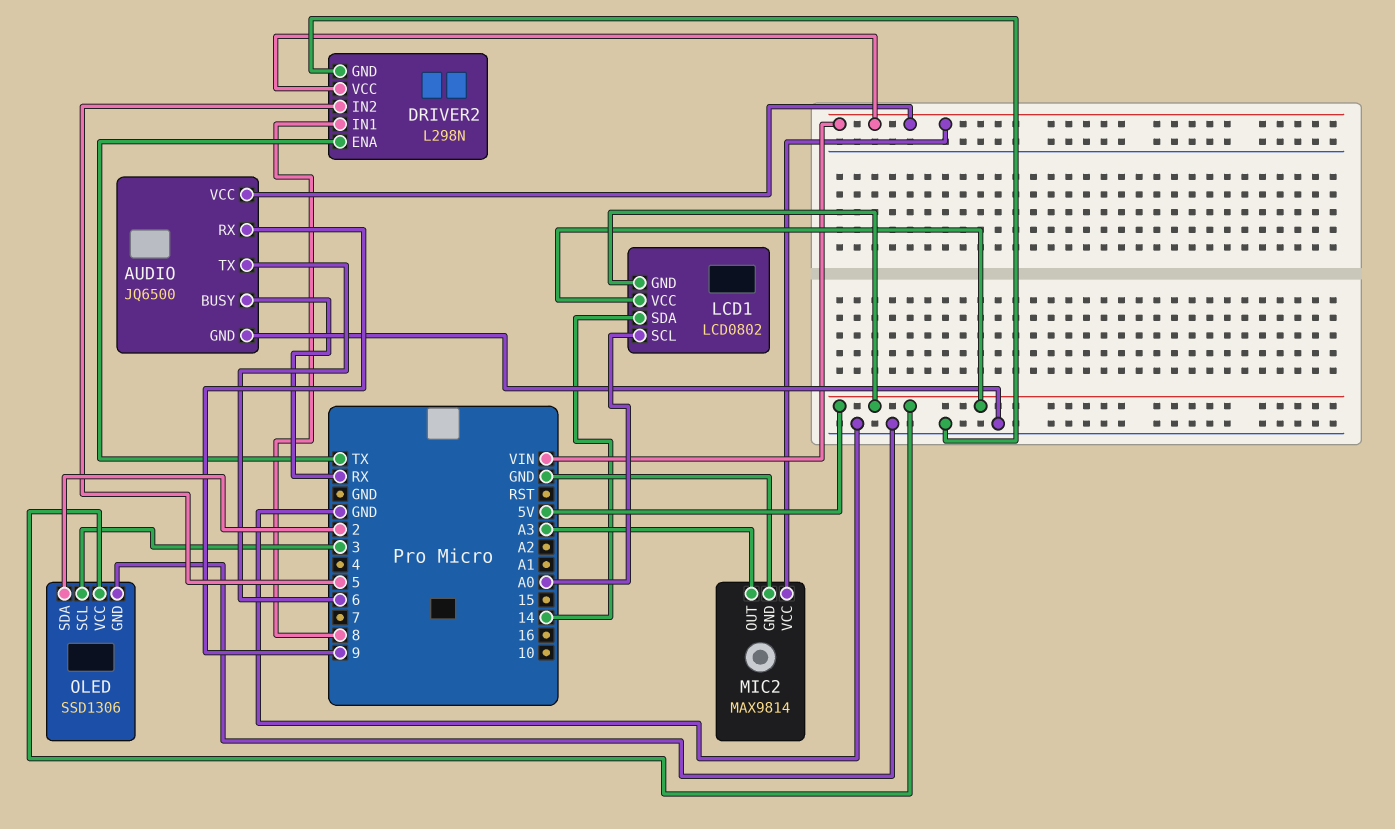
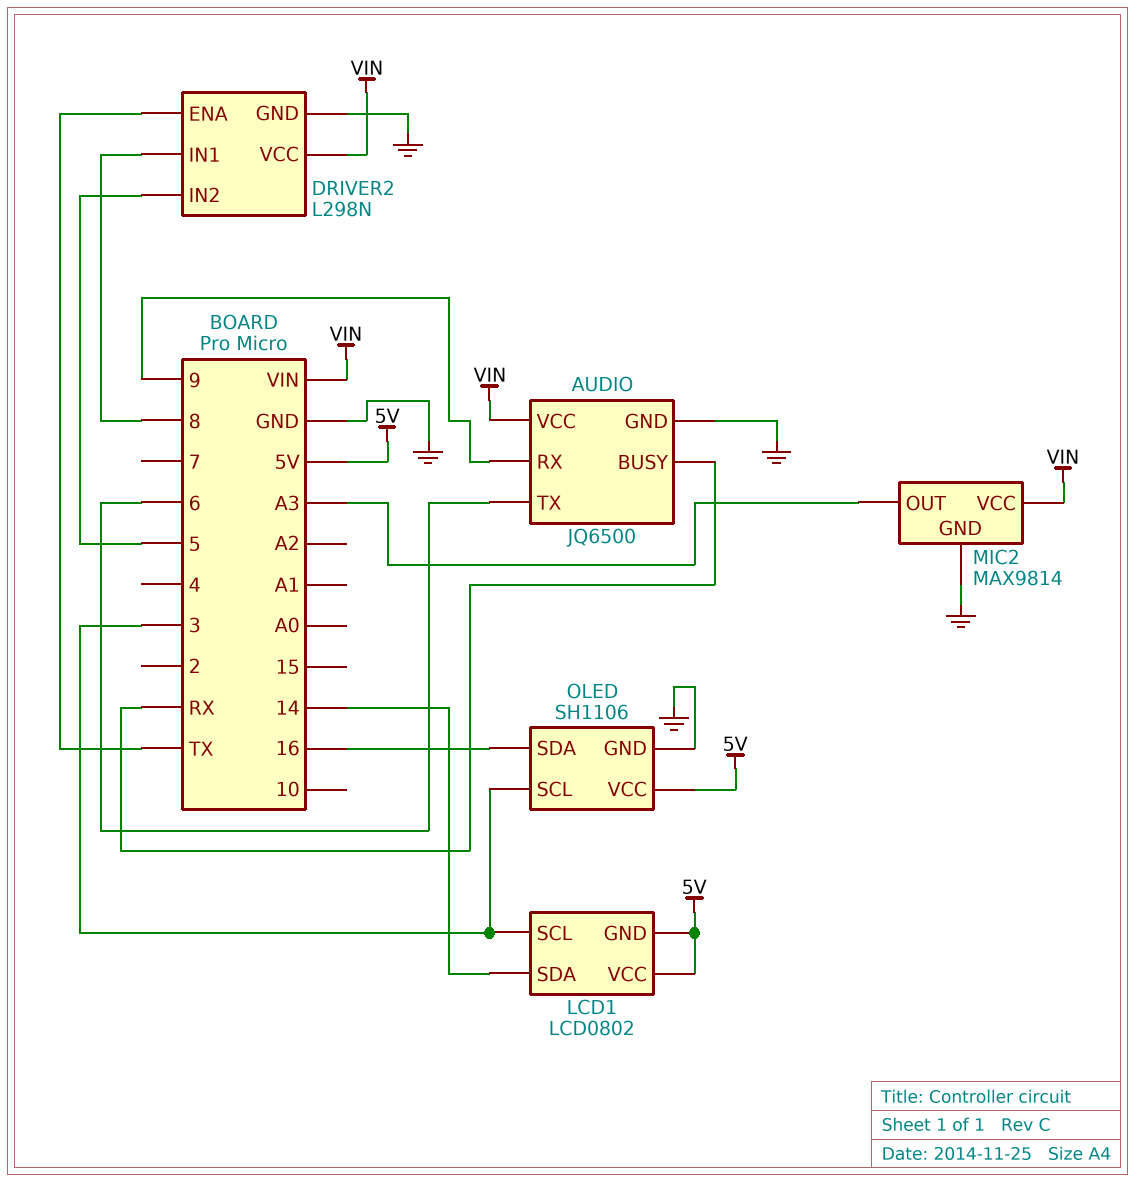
LCD1 pin SCL: A0 -> 3
OLED: SSD1306 -> SH1106
OLED pin SDA: 2 -> 16

